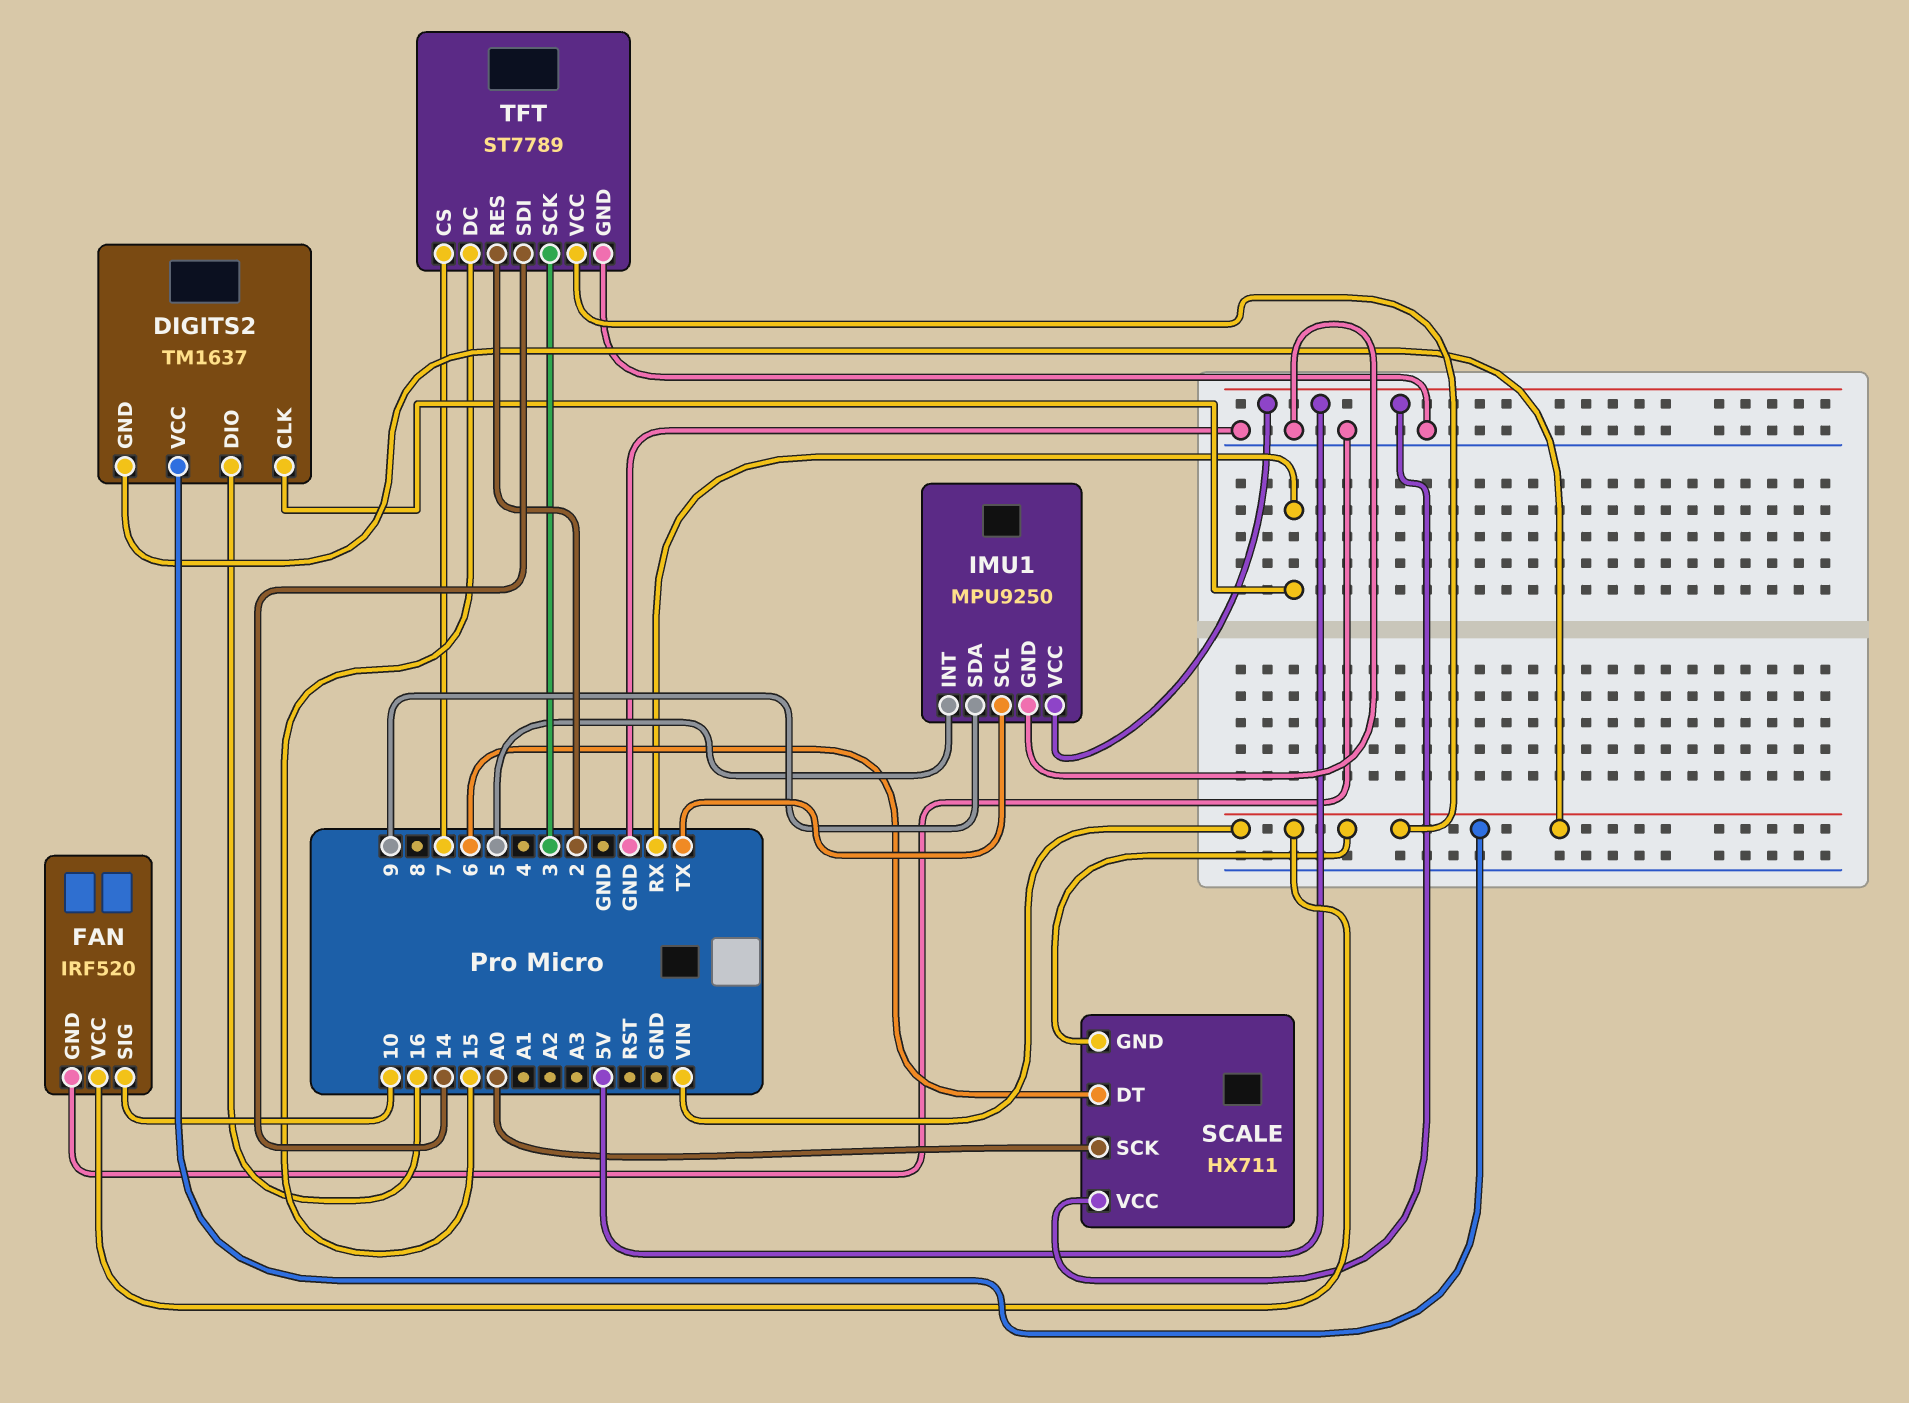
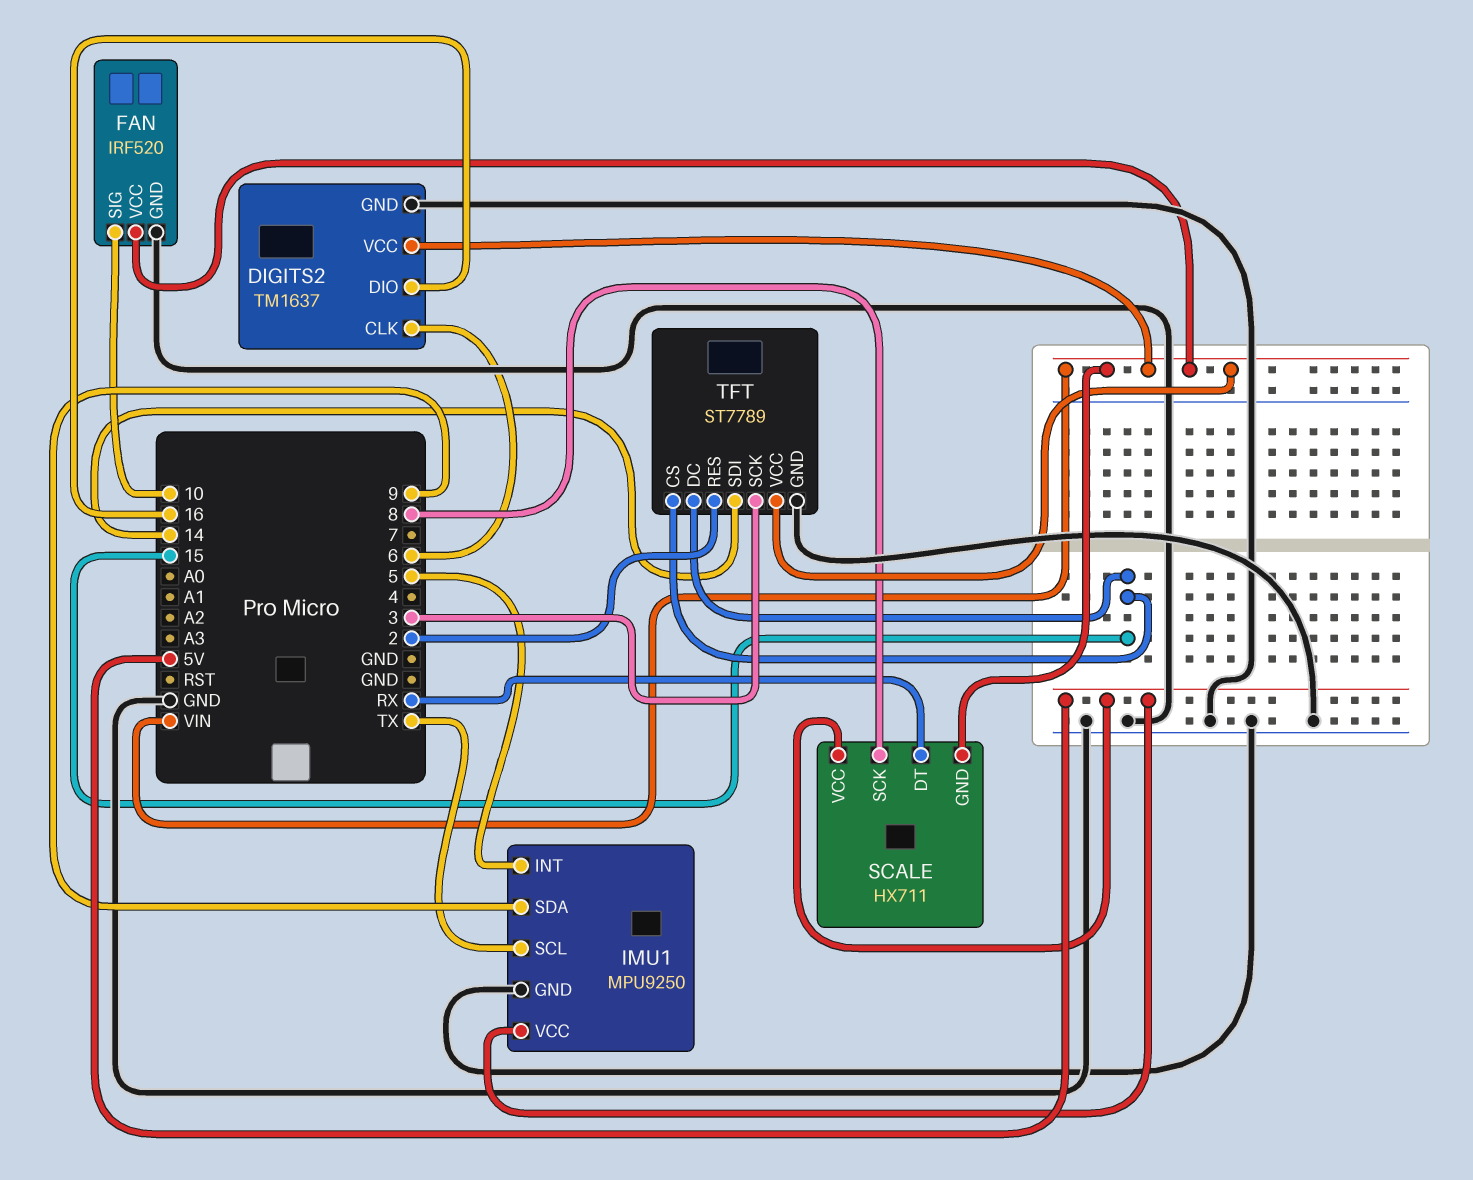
DIGITS2 pin CLK: RX -> 6
DIGITS2 pin GND: VIN -> GND
SCALE pin DT: 6 -> RX
SCALE pin SCK: A0 -> 8
TFT pin CS: 7 -> 15

